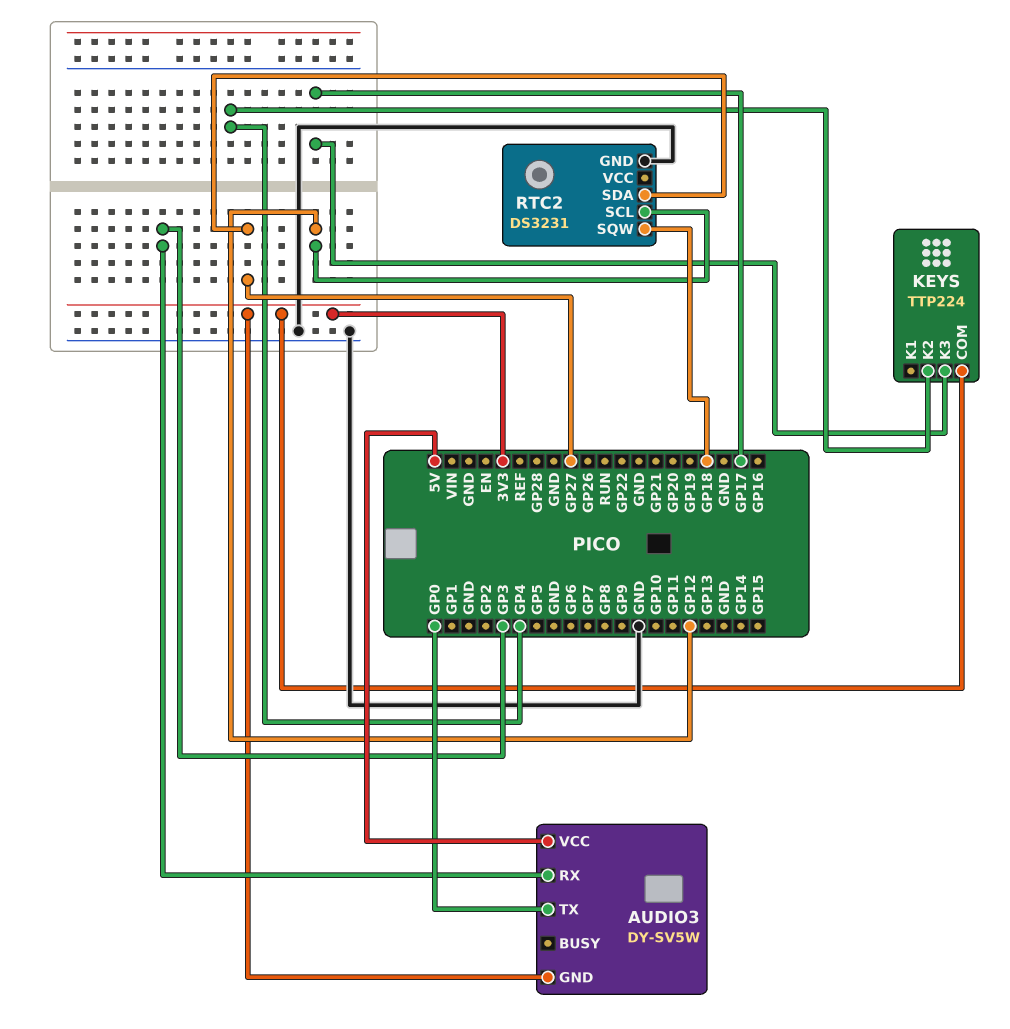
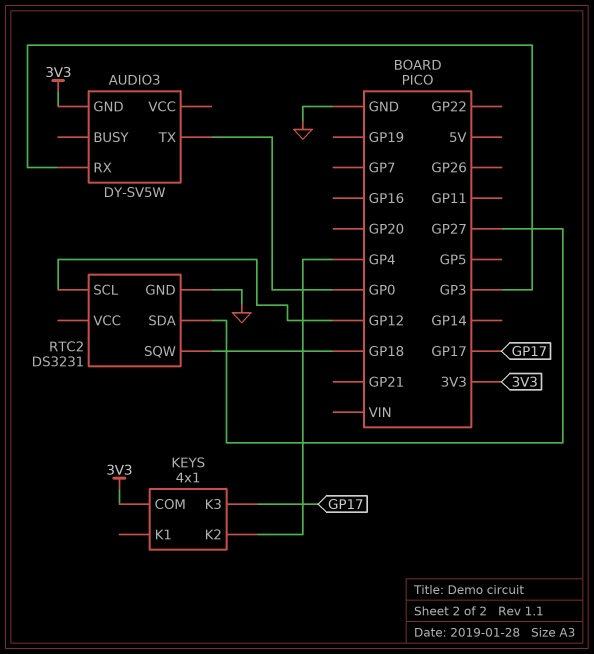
AUDIO3 pin VCC: 5V -> none
KEYS: TTP224 -> 4x1

